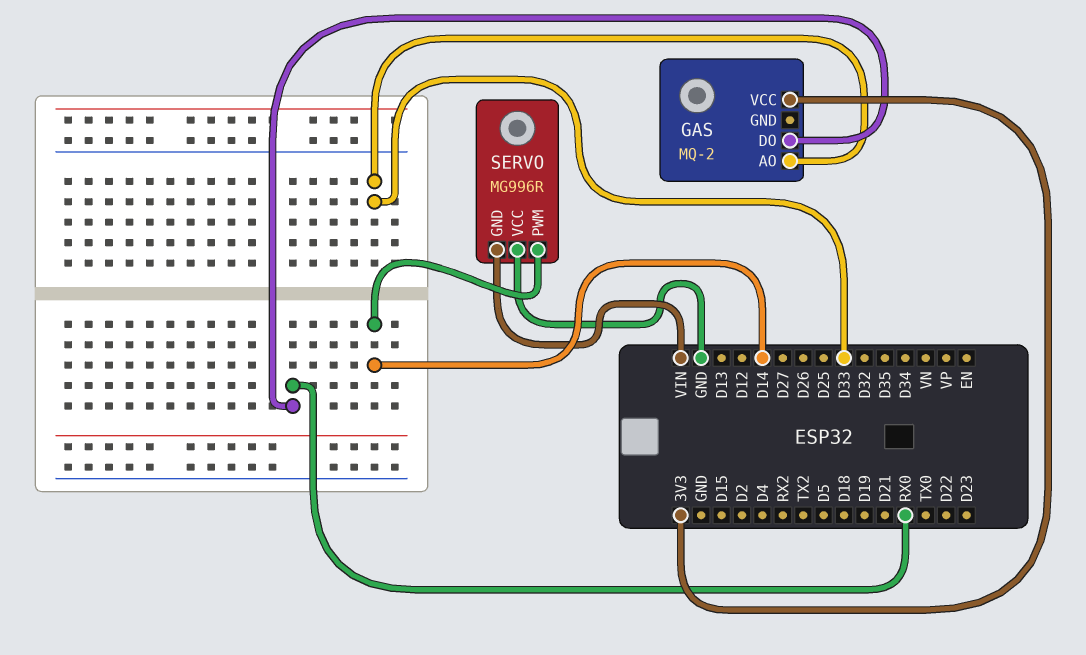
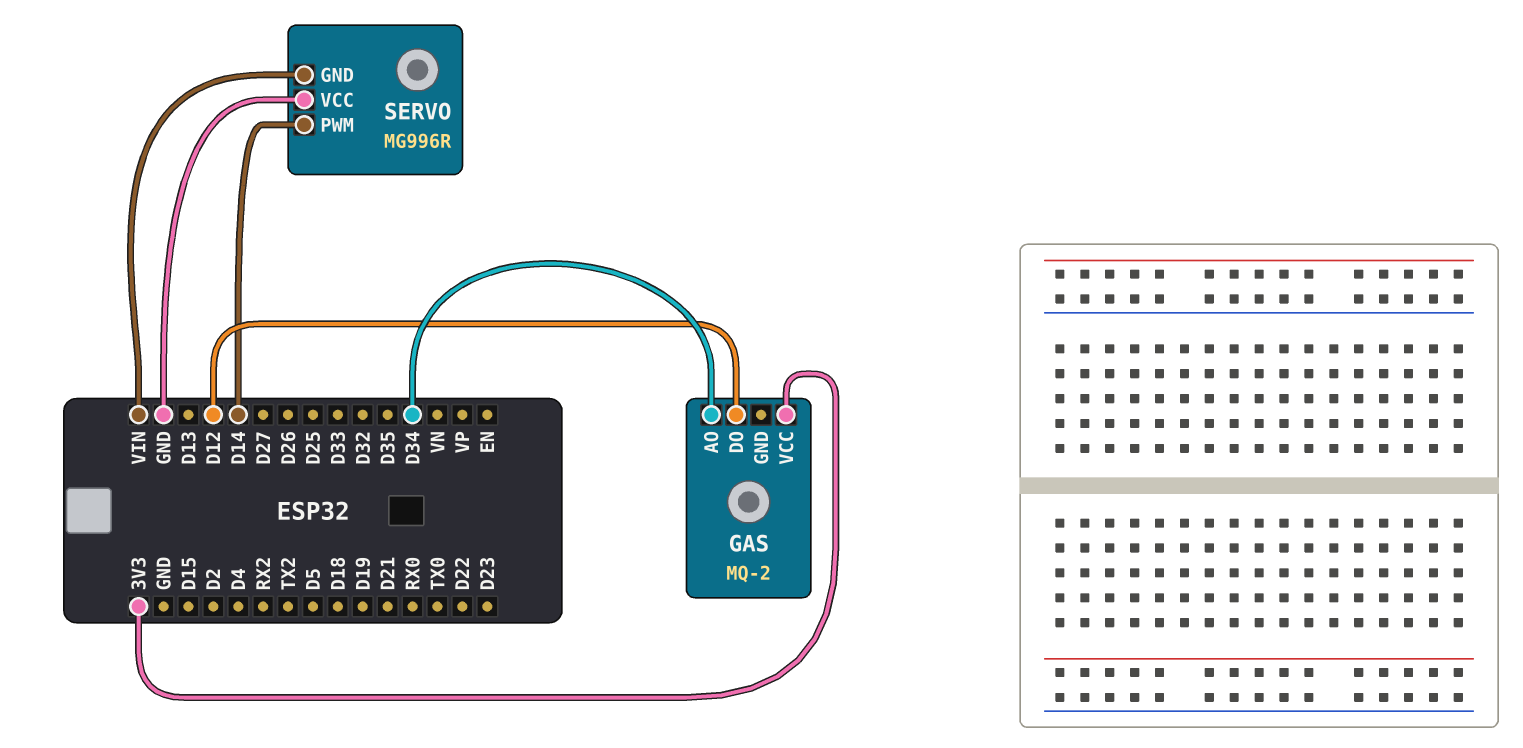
GAS pin AO: D33 -> D34
GAS pin DO: RX0 -> D12

